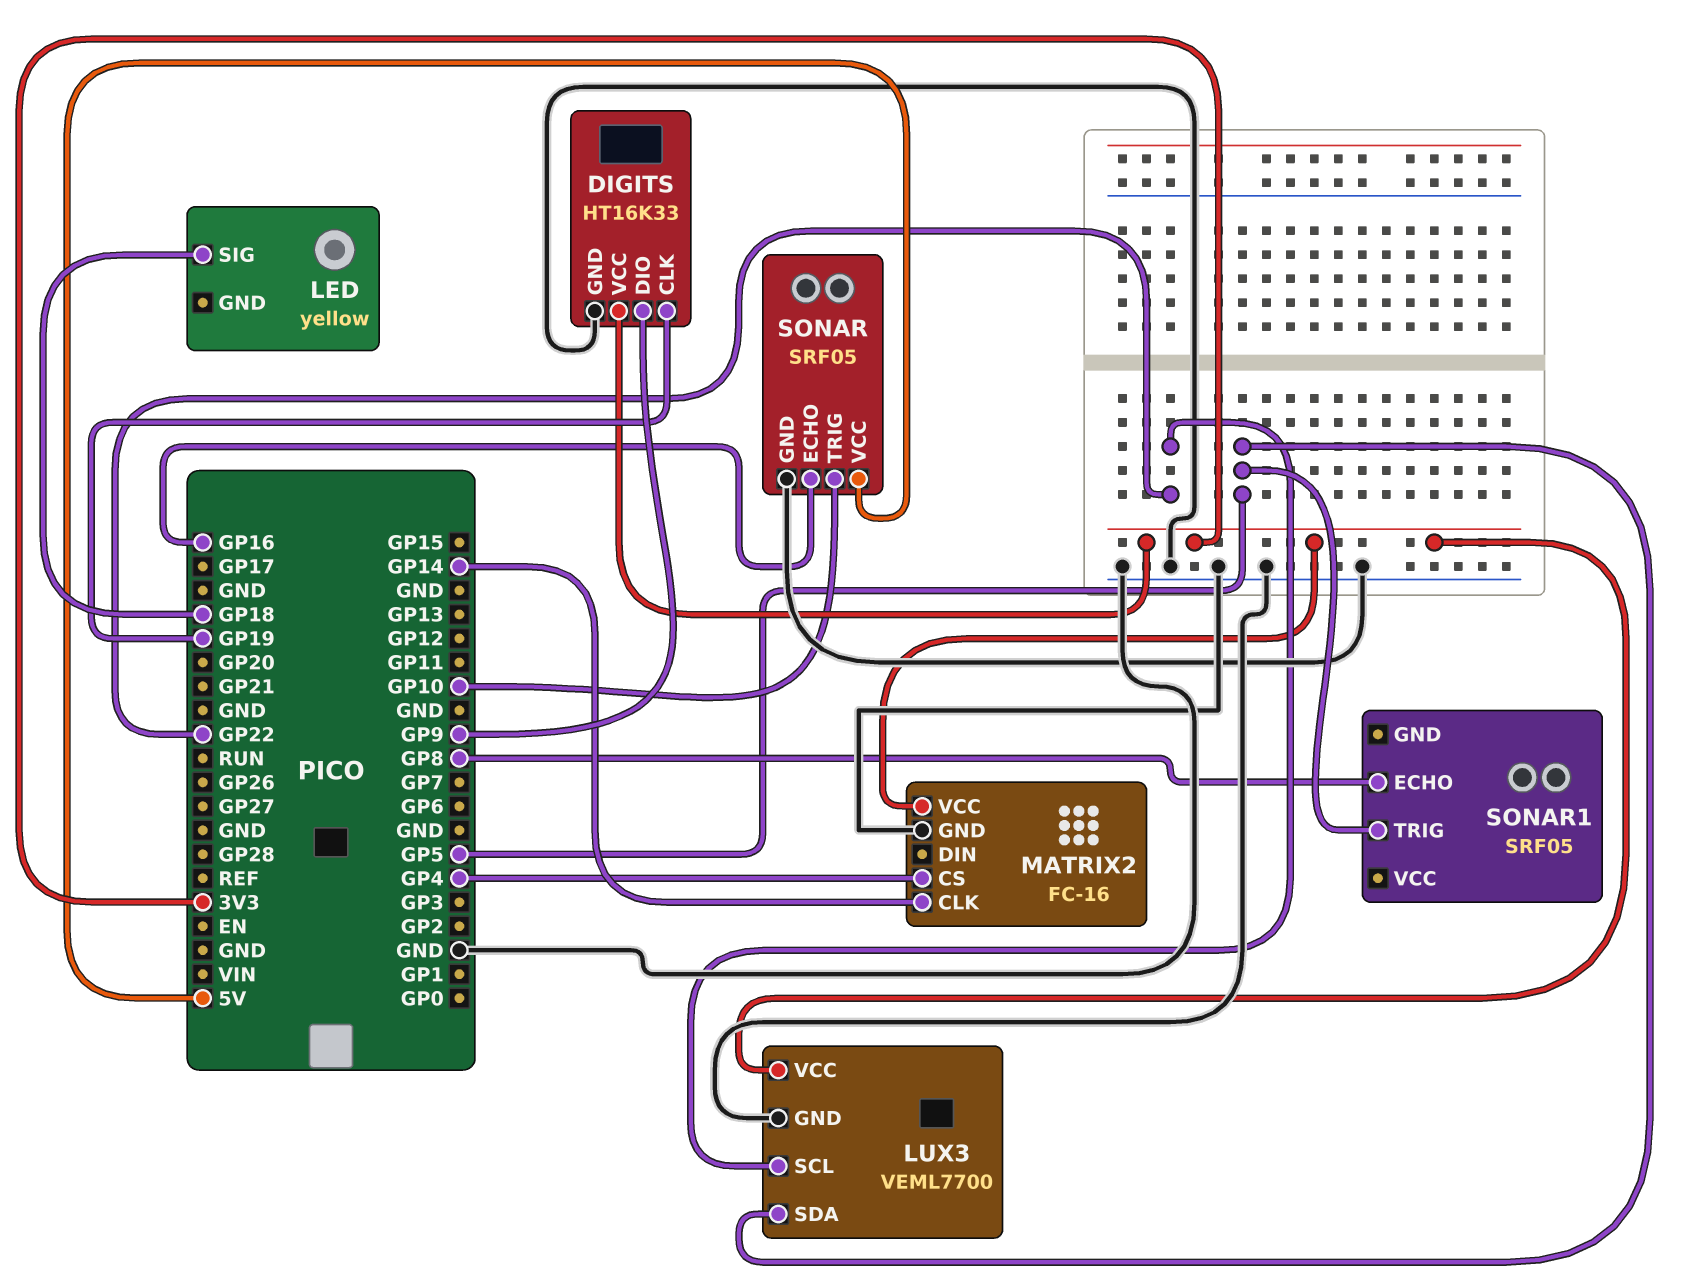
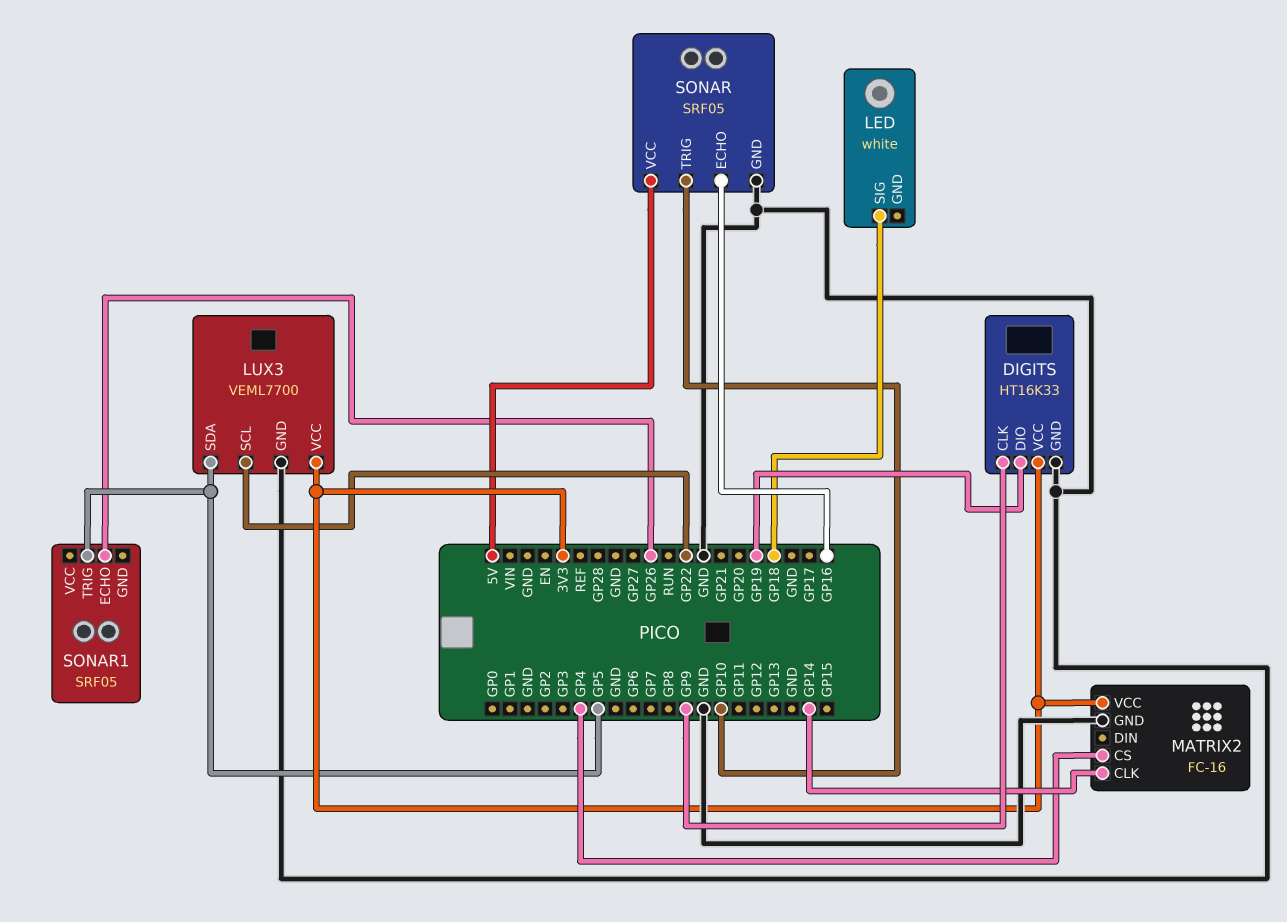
DIGITS pin CLK: GP19 -> GP9
DIGITS pin DIO: GP9 -> GP19
LED: yellow -> white
SONAR1 pin ECHO: GP8 -> GP26

